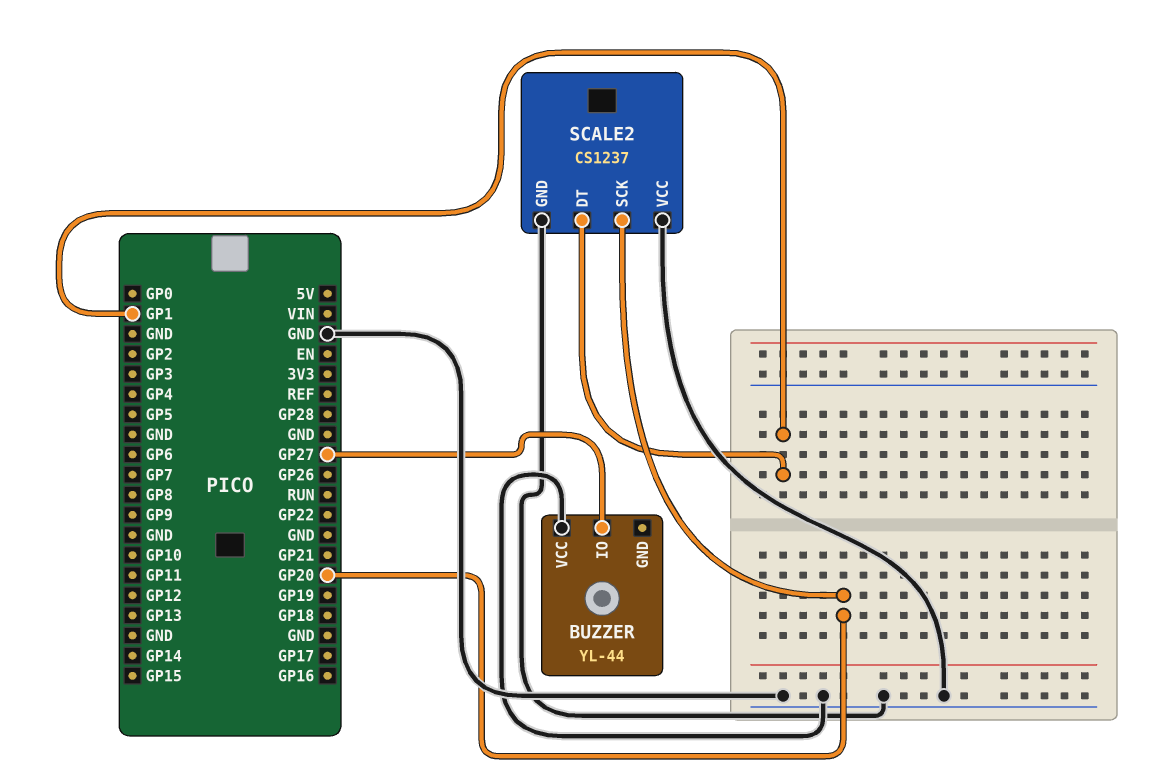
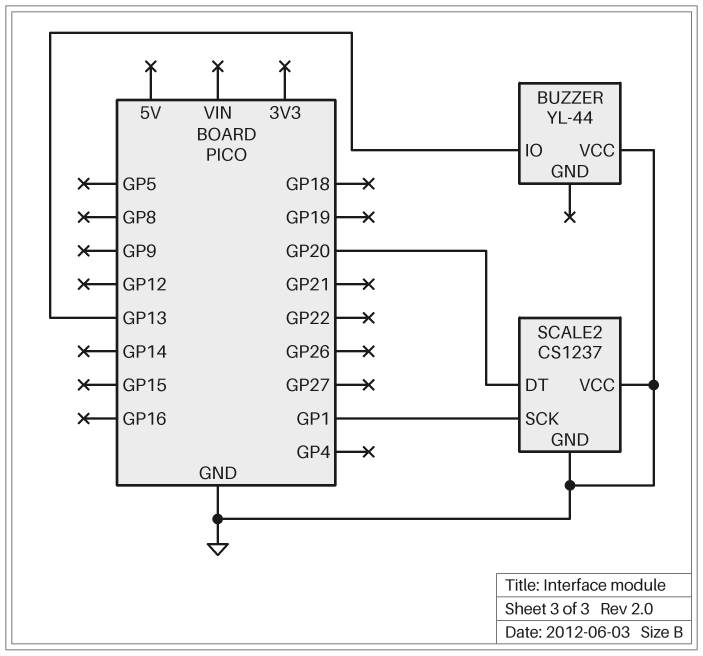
BUZZER pin IO: GP27 -> GP13
SCALE2 pin DT: GP1 -> GP20
SCALE2 pin SCK: GP20 -> GP1

